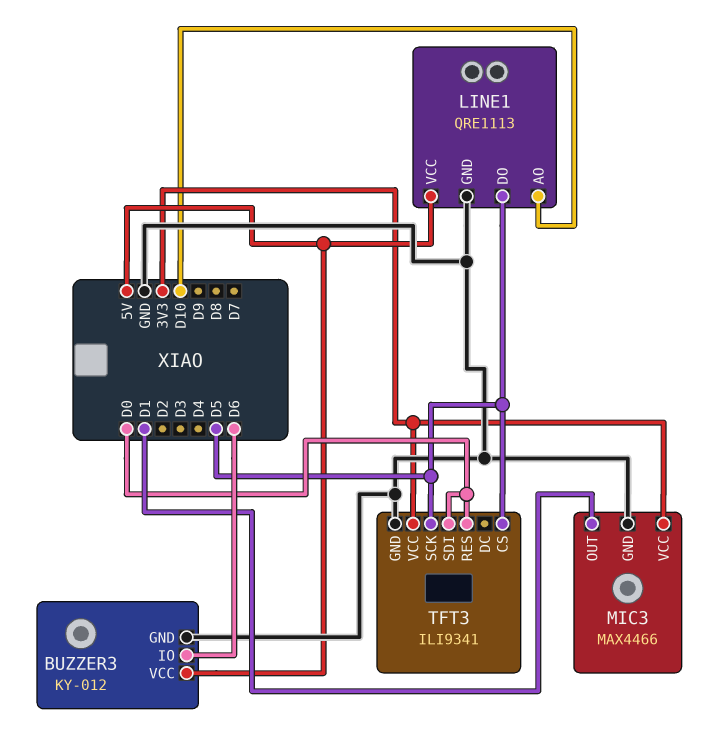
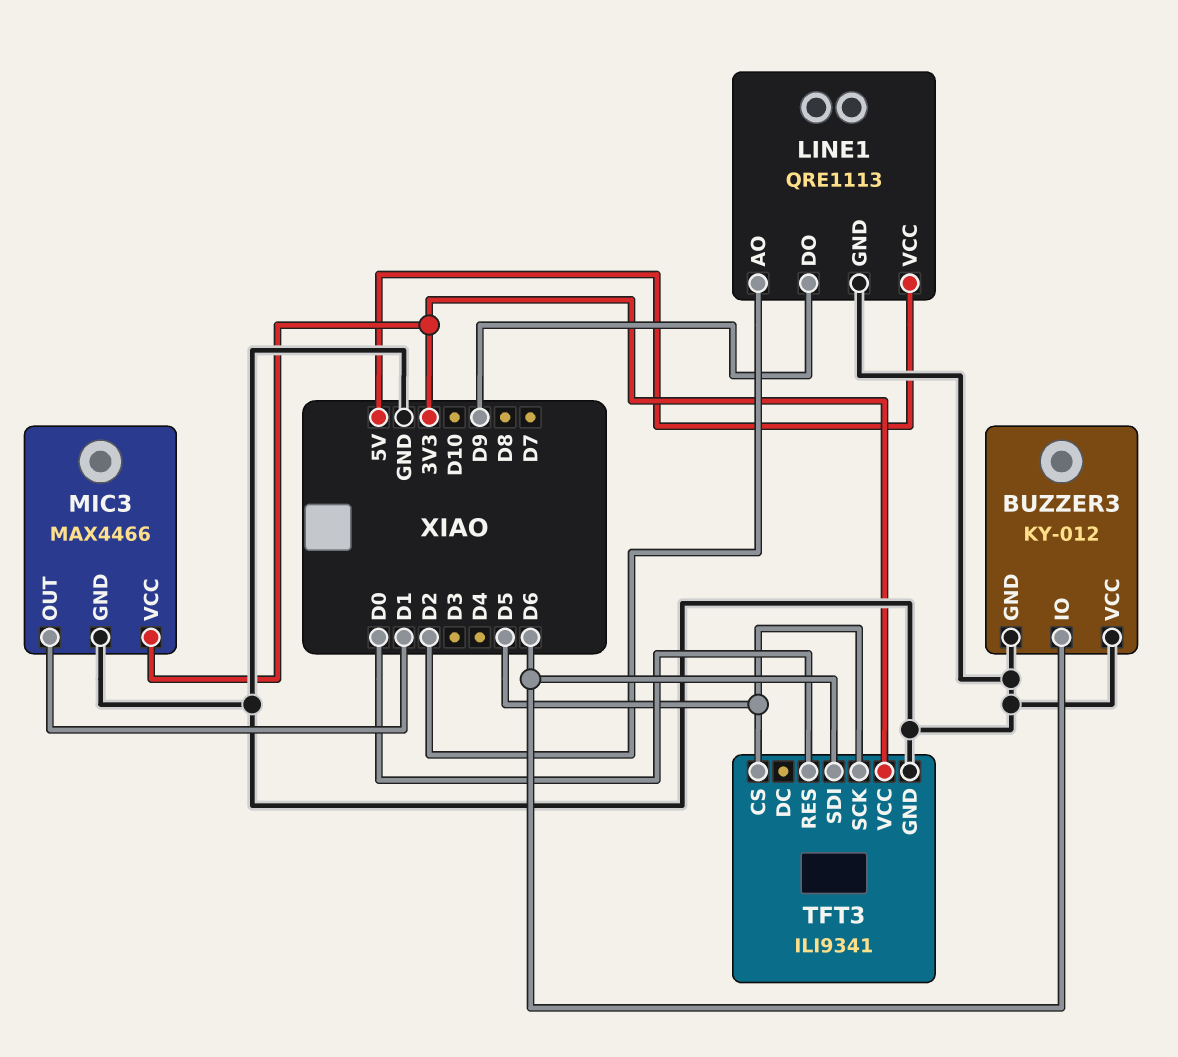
BUZZER3 pin VCC: 5V -> GND
LINE1 pin AO: D10 -> D2
LINE1 pin DO: D5 -> D9
TFT3 pin SDI: D0 -> D6

